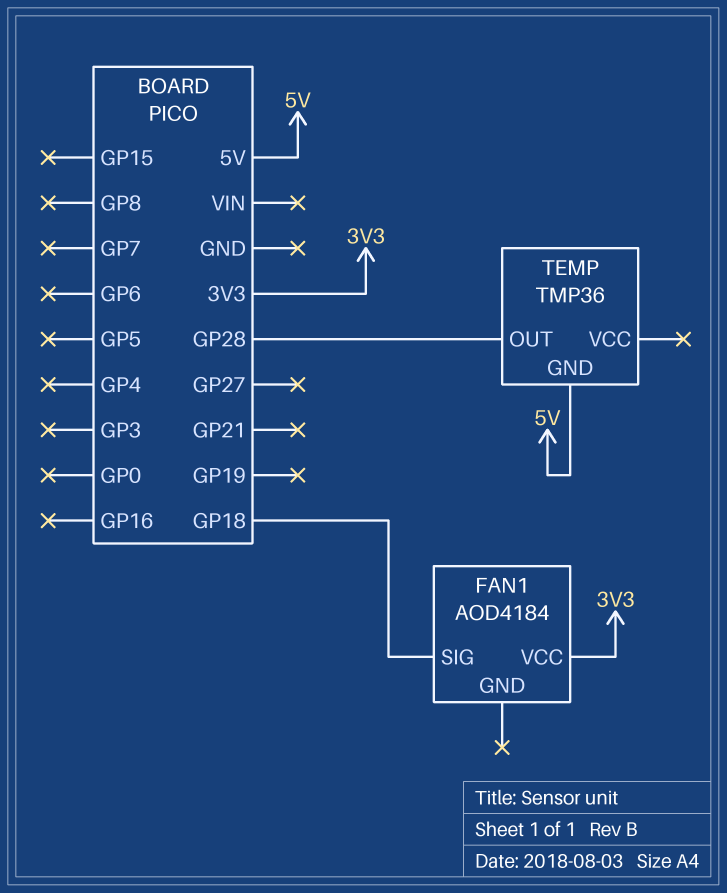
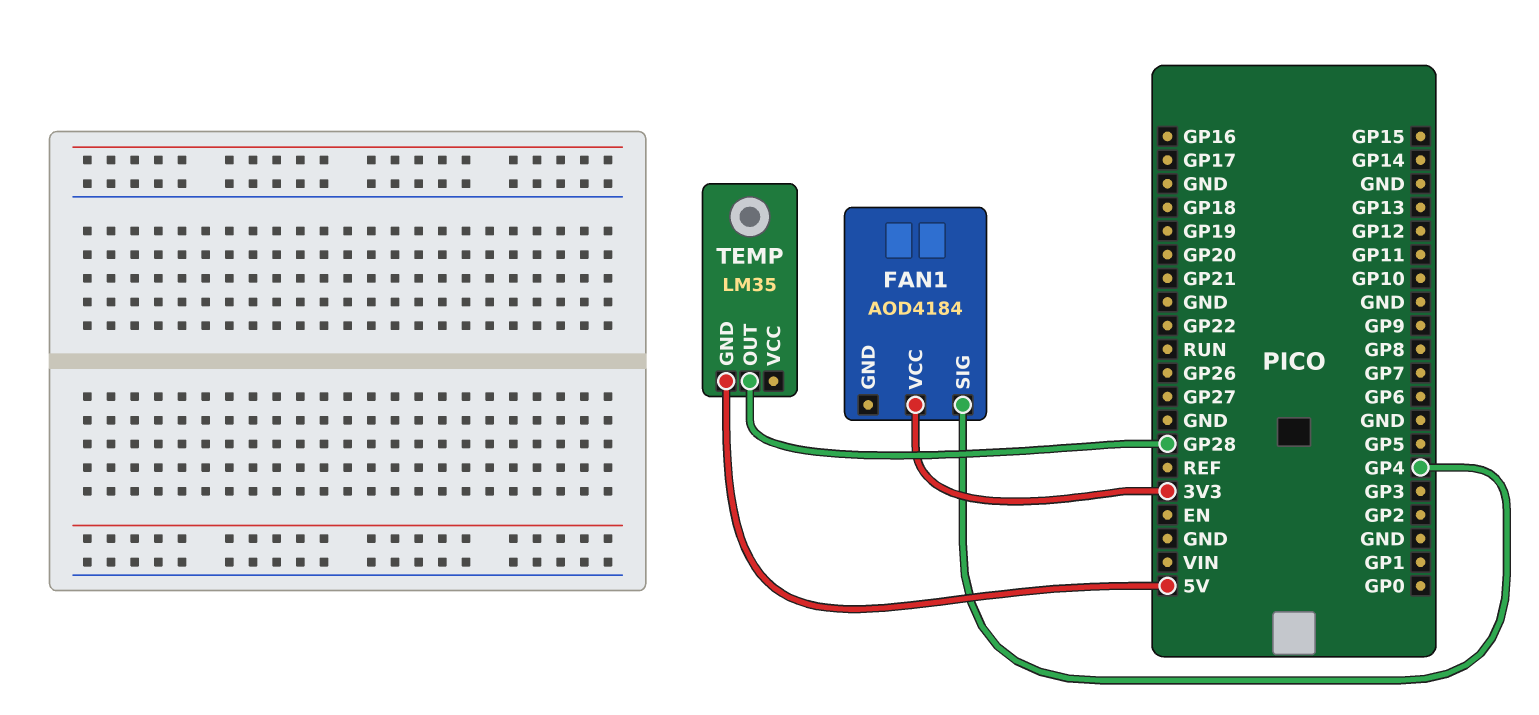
FAN1 pin SIG: GP18 -> GP4
TEMP: TMP36 -> LM35

